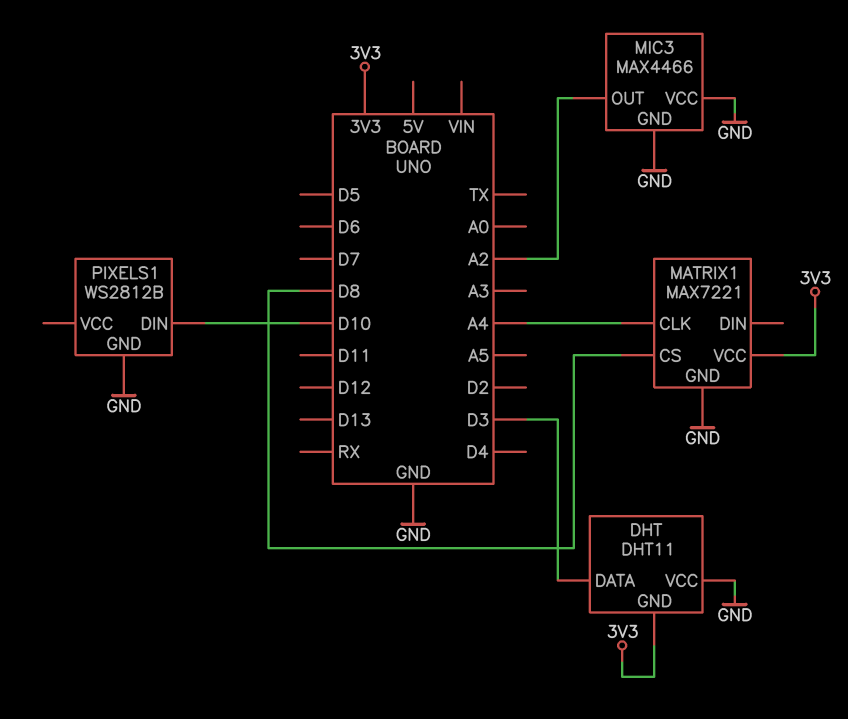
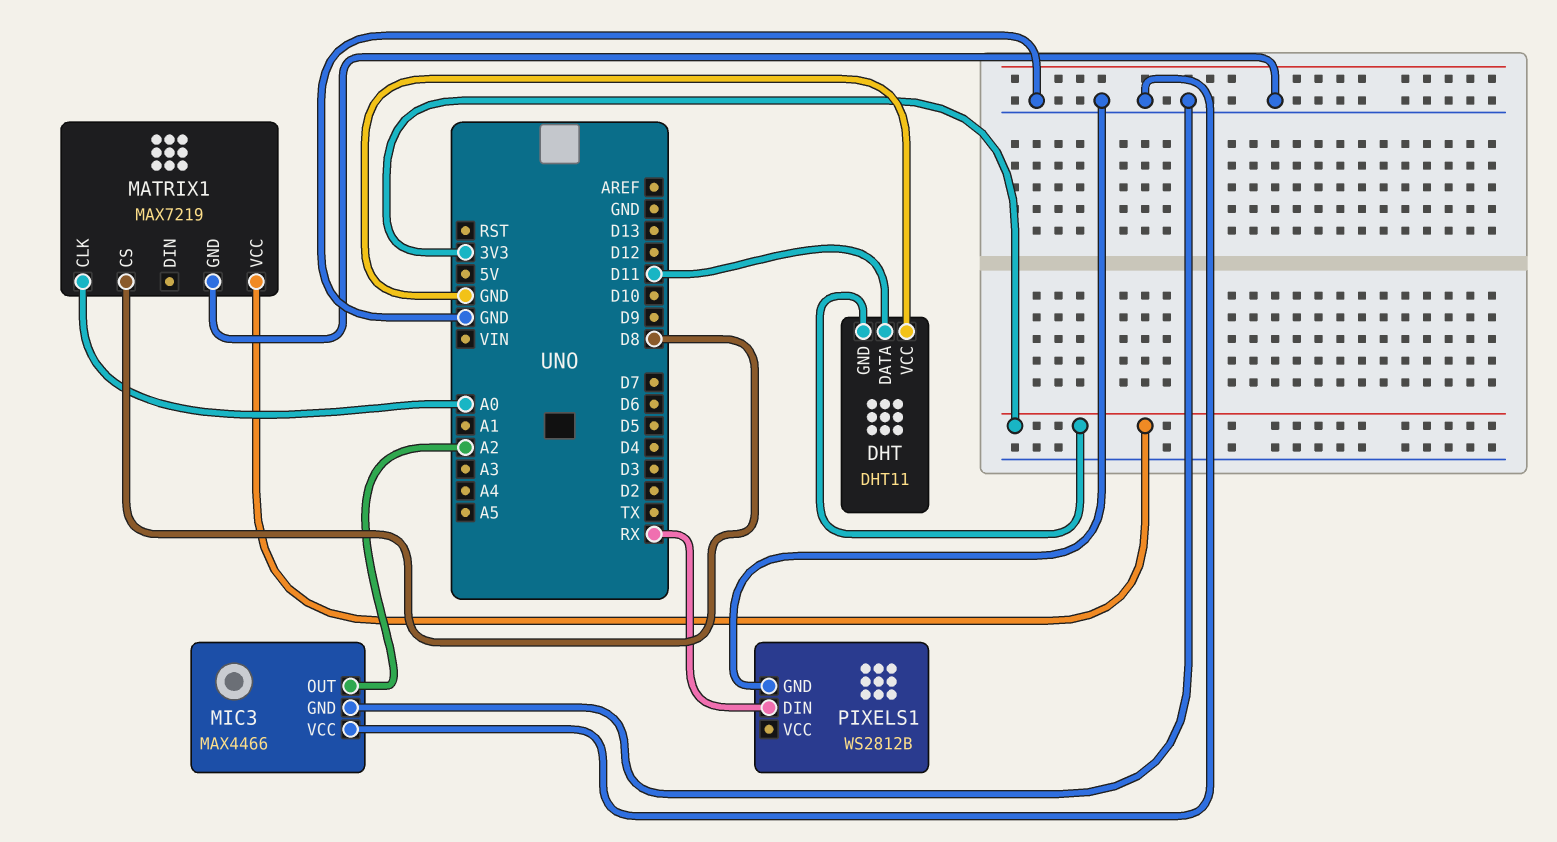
DHT pin DATA: D3 -> D11
MATRIX1: MAX7221 -> MAX7219
MATRIX1 pin CLK: A4 -> A0
PIXELS1 pin DIN: D10 -> RX

